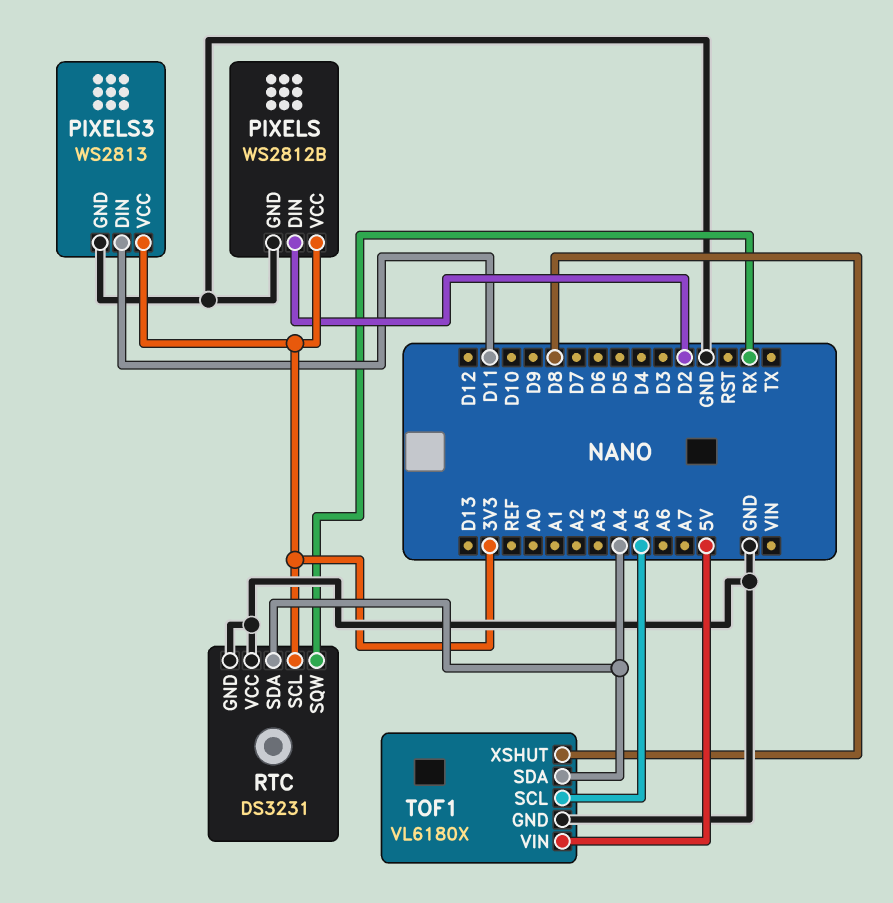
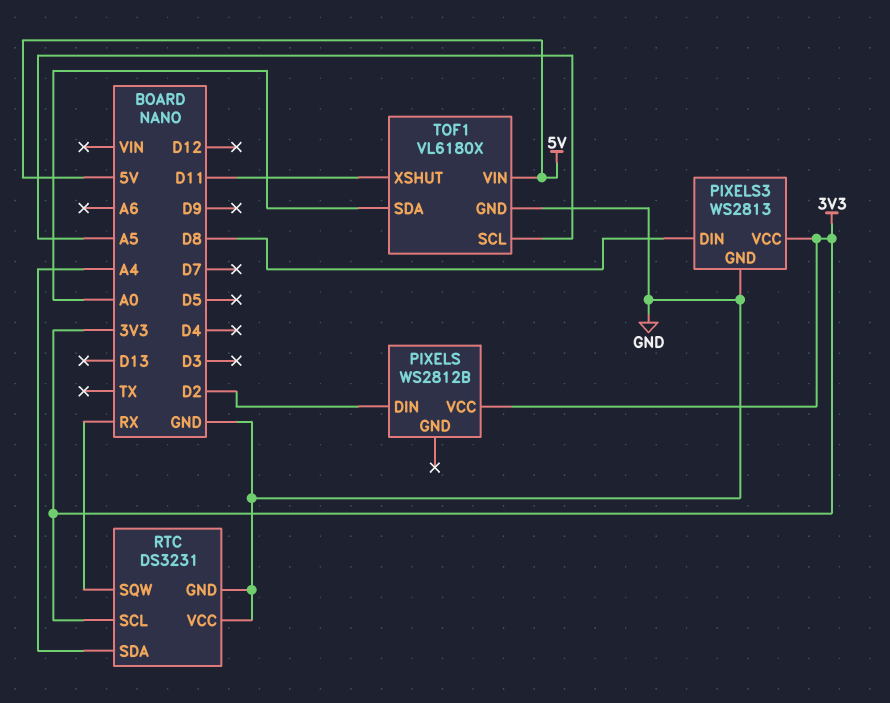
PIXELS pin GND: GND -> none
PIXELS3 pin DIN: D11 -> D8
TOF1 pin SDA: A4 -> A0
TOF1 pin XSHUT: D8 -> D11

